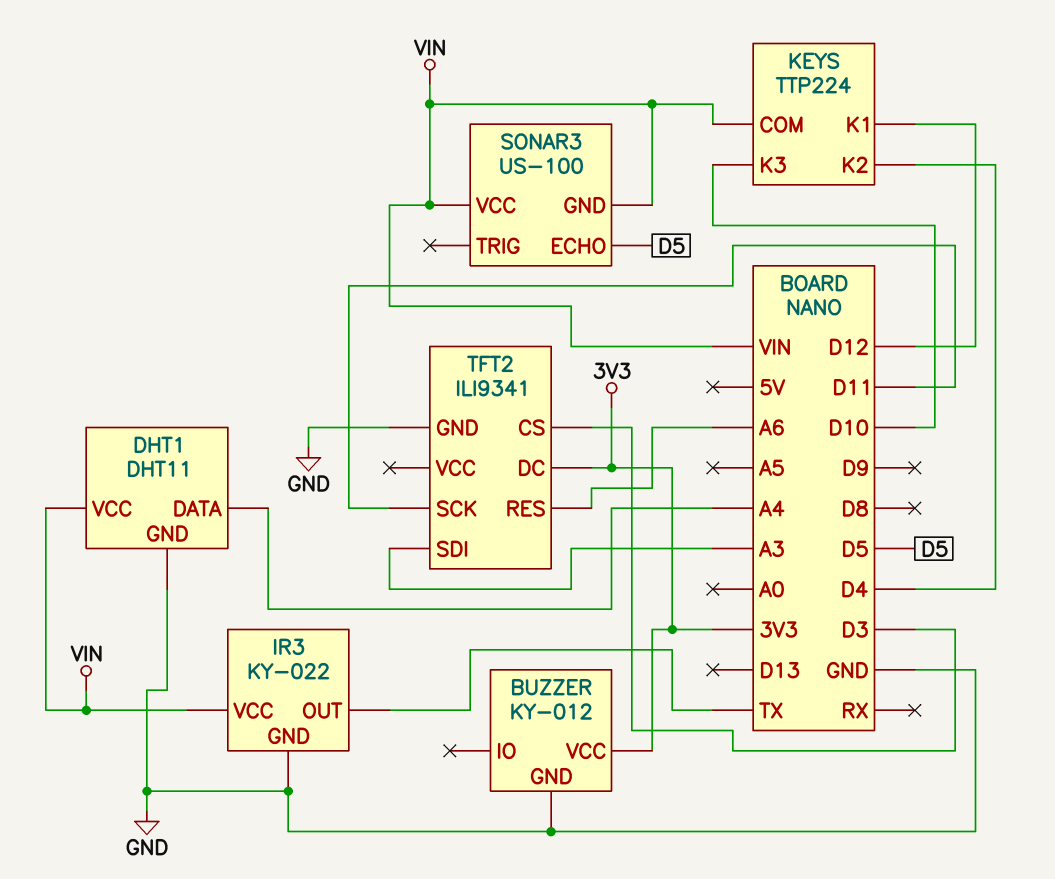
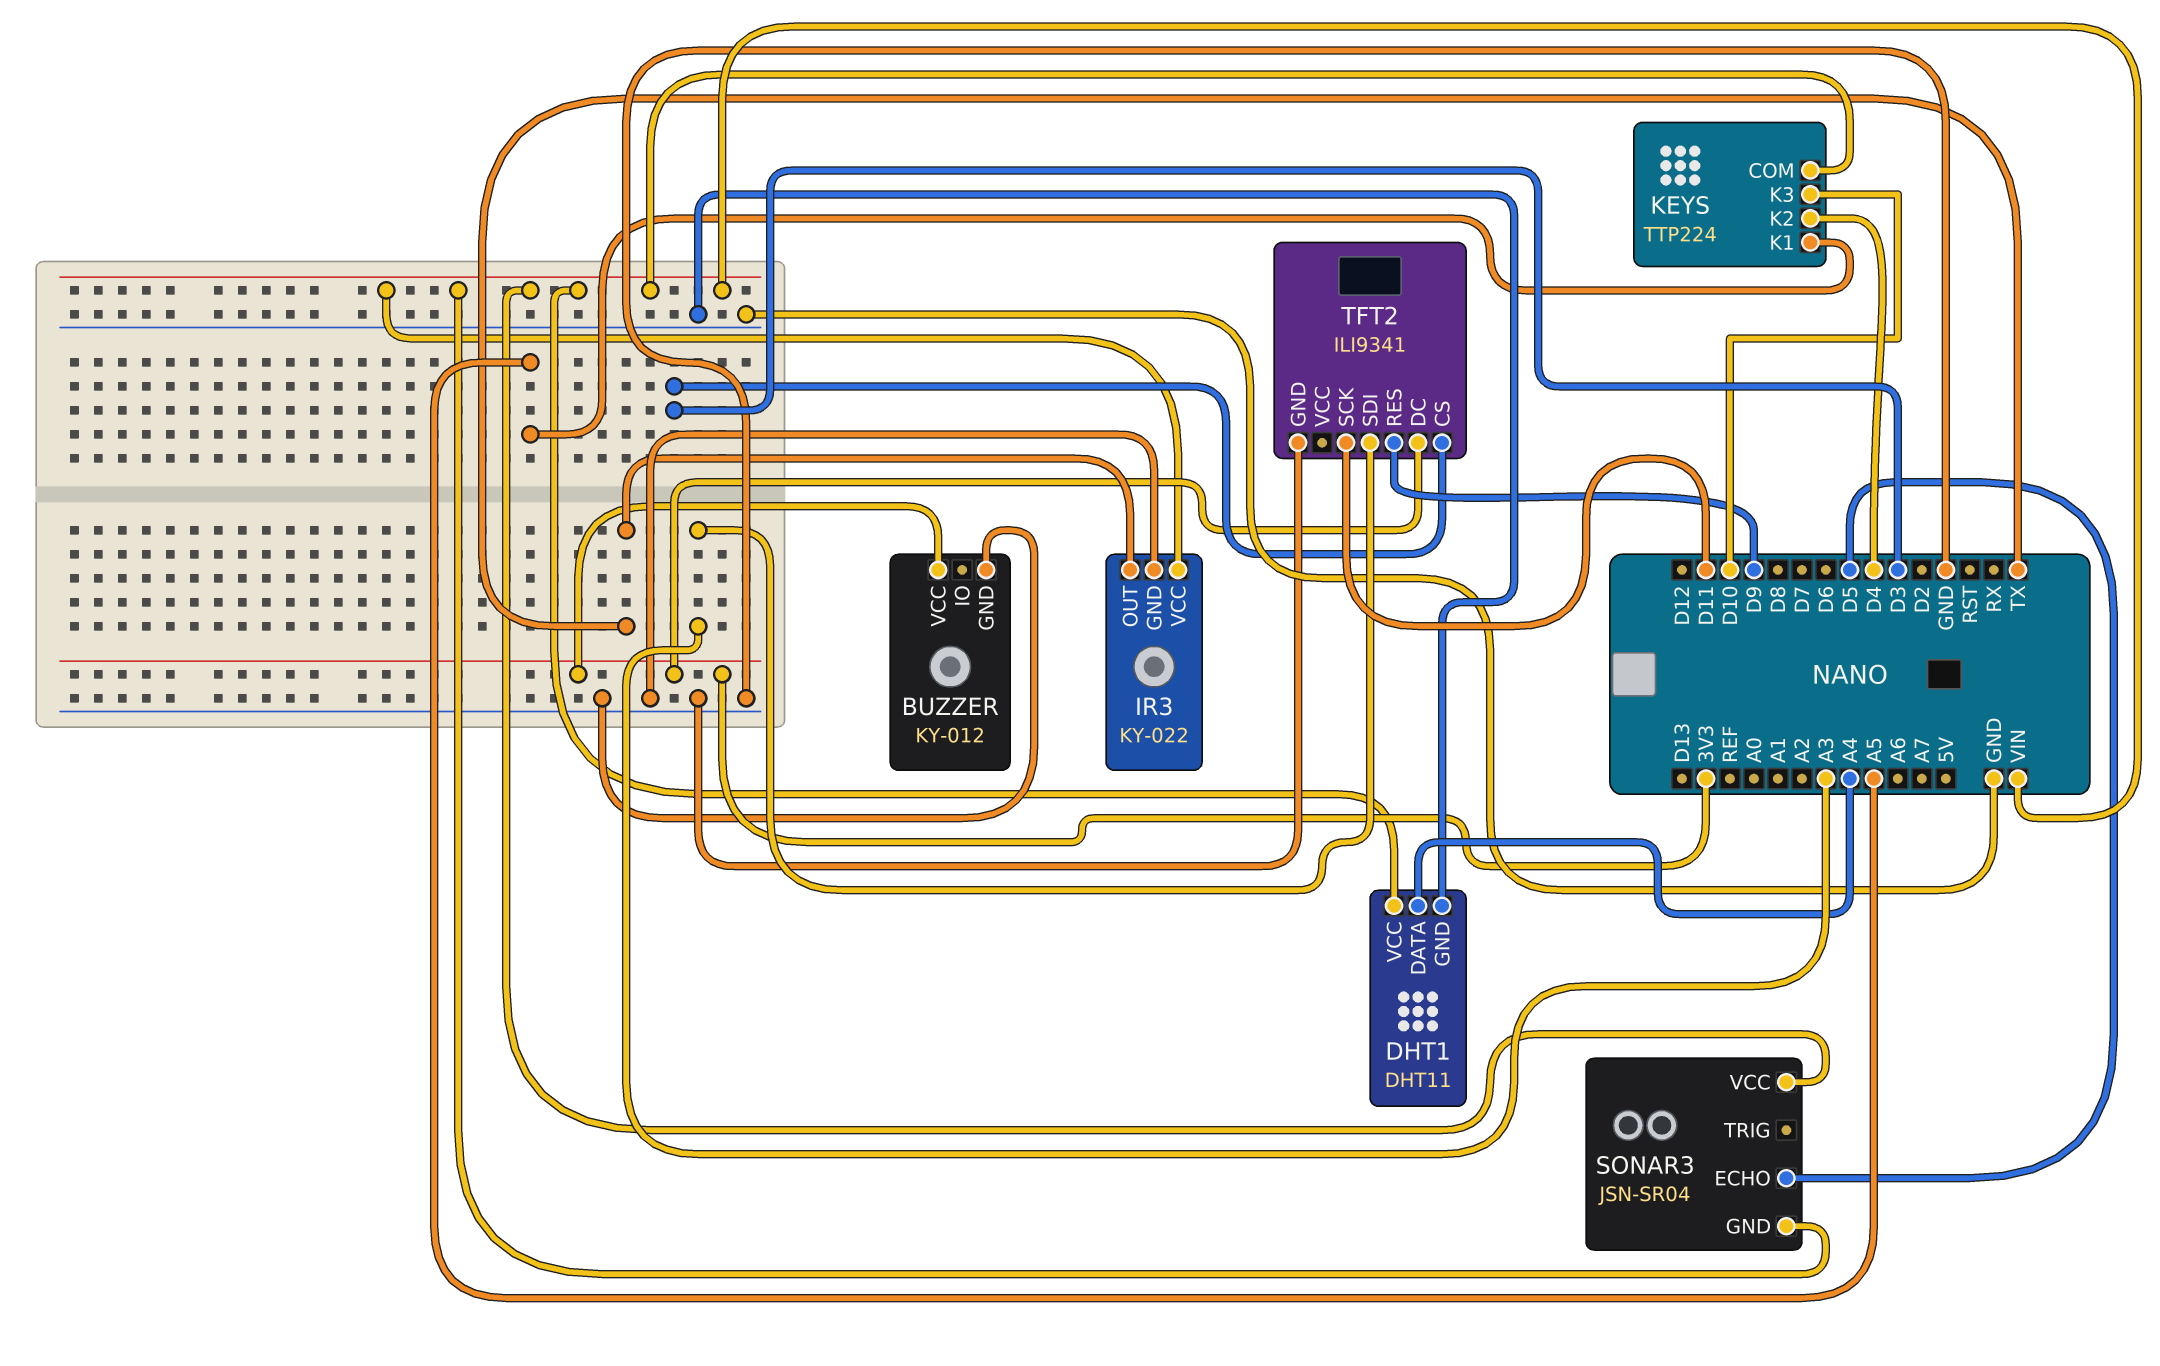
KEYS pin K1: D12 -> A5
SONAR3: US-100 -> JSN-SR04
TFT2 pin RES: A6 -> D9

